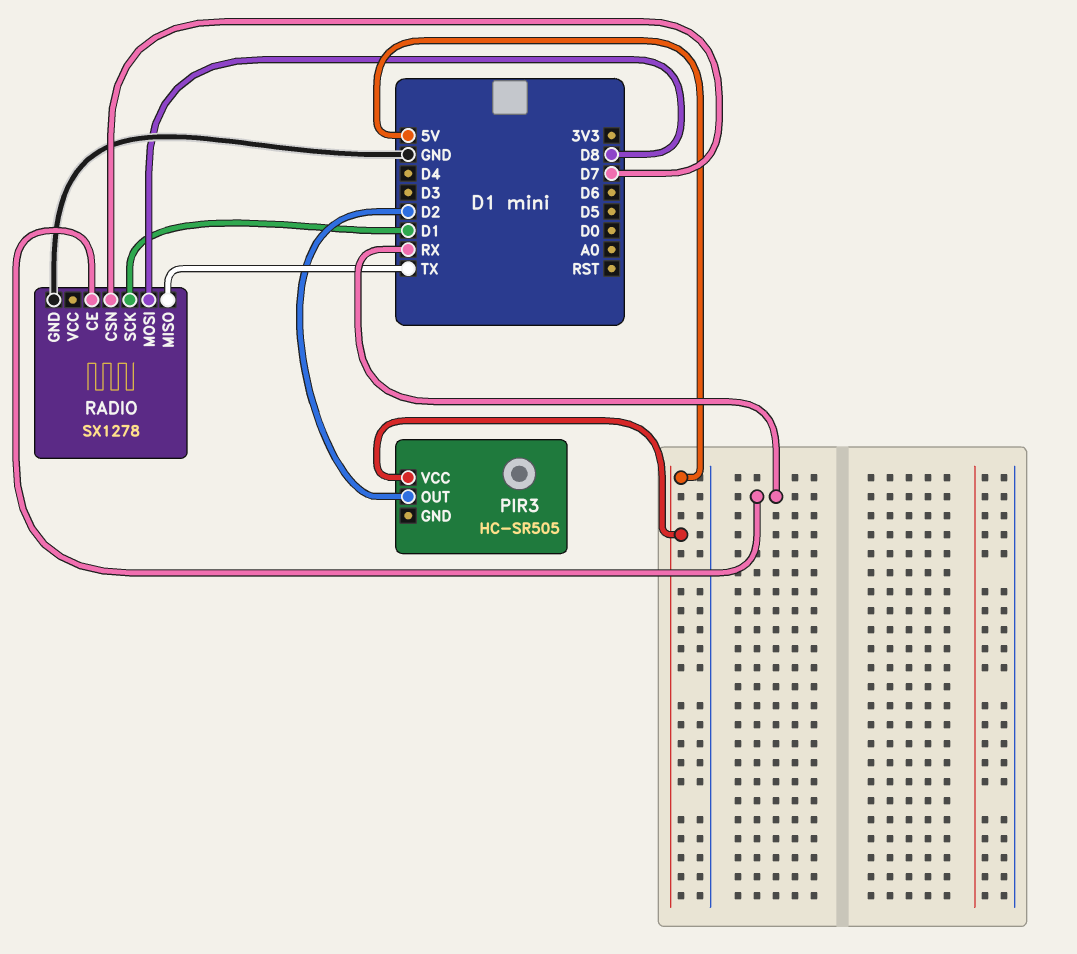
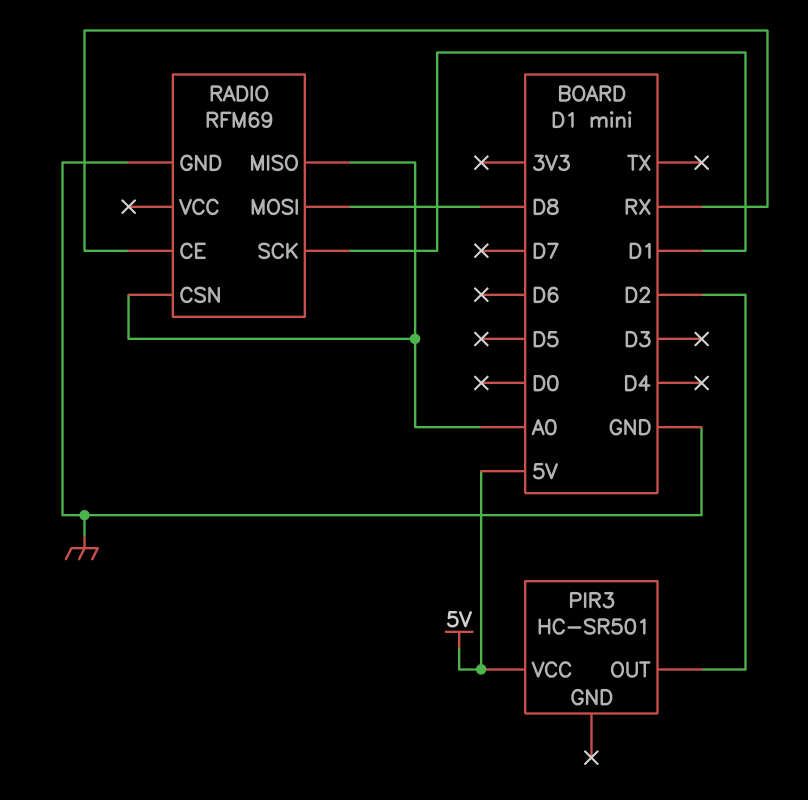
PIR3: HC-SR505 -> HC-SR501
RADIO: SX1278 -> RFM69
RADIO pin CSN: D7 -> A0
RADIO pin MISO: TX -> A0

